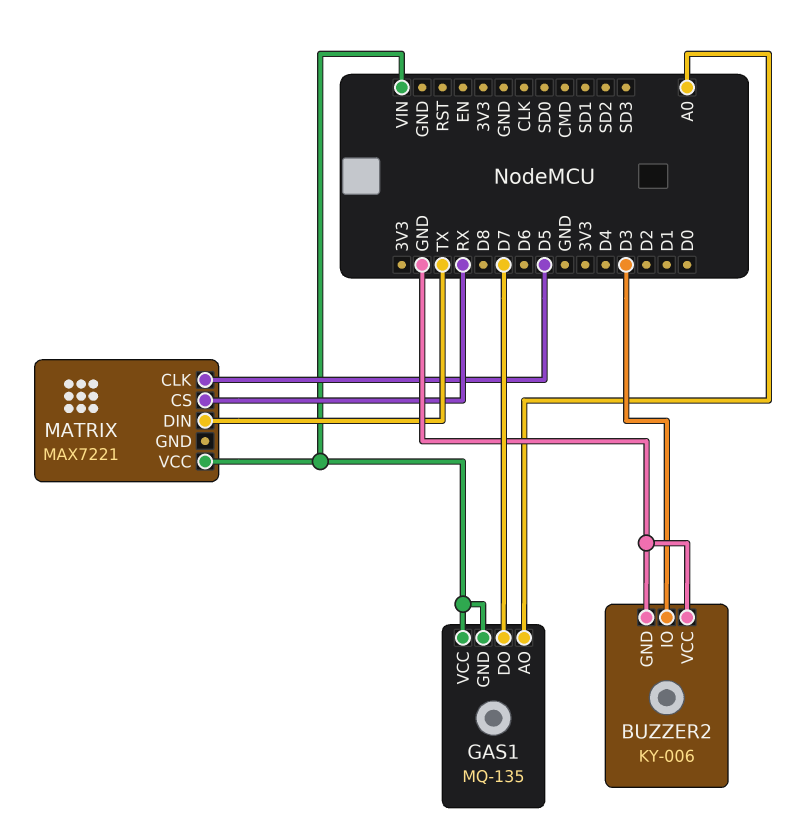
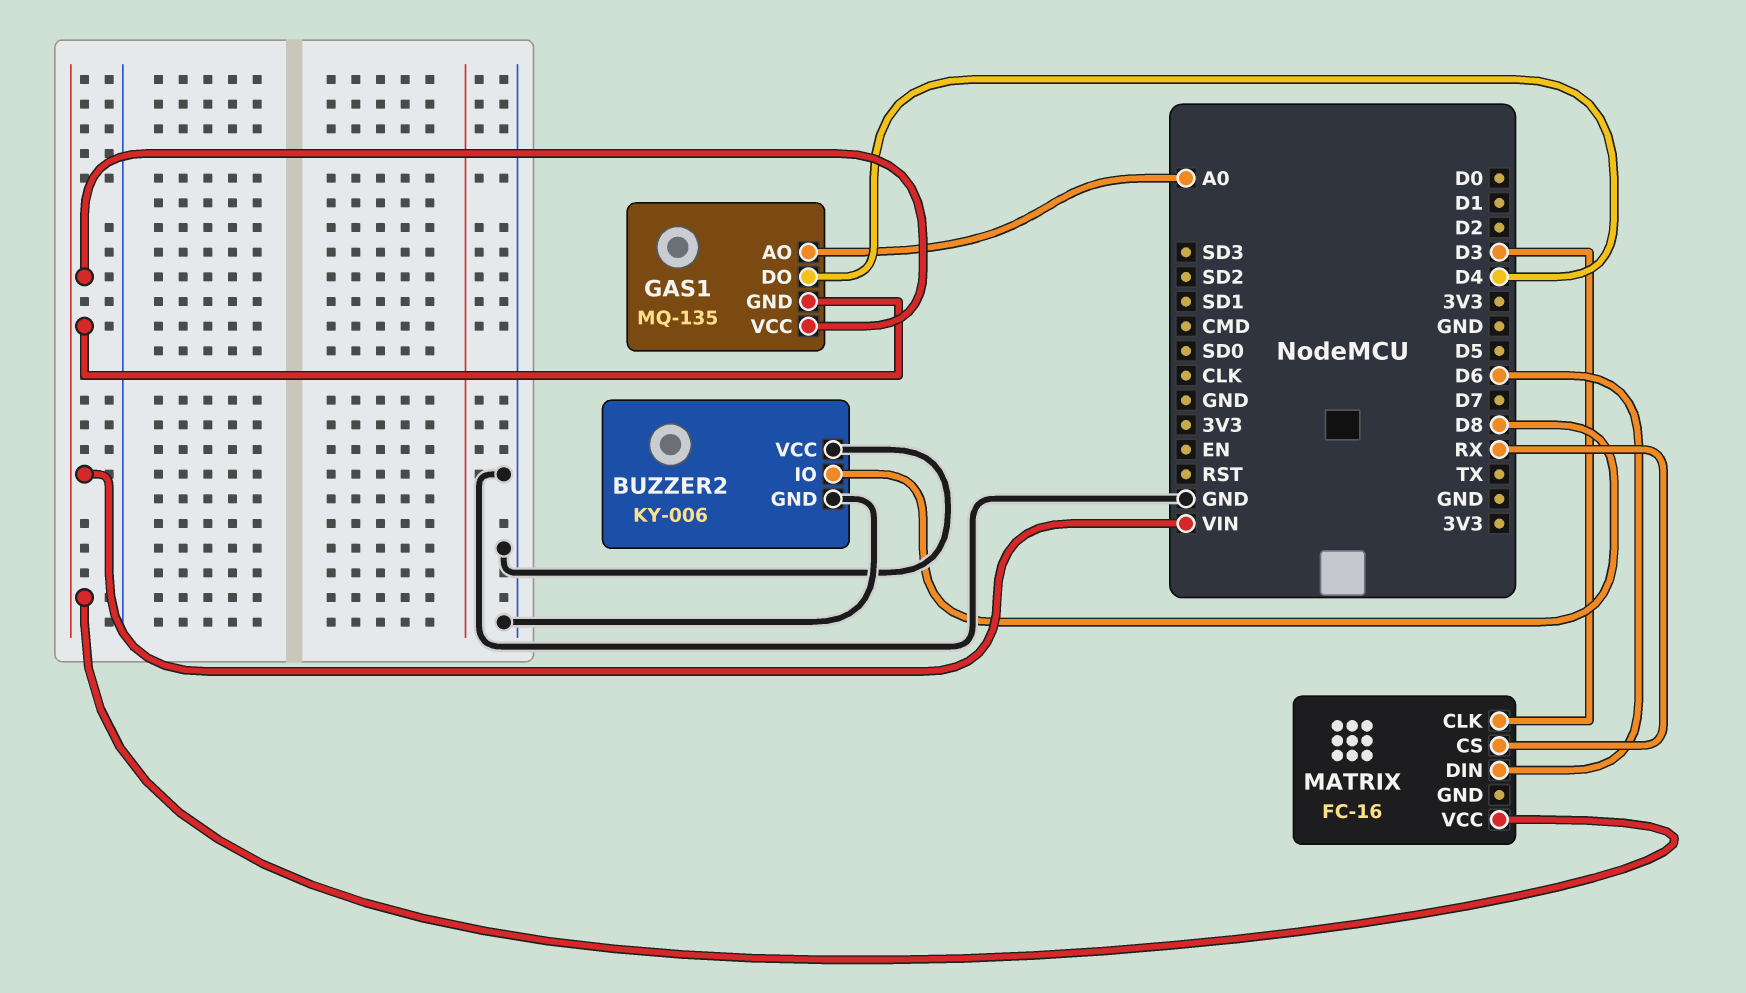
BUZZER2 pin IO: D3 -> D8
GAS1 pin DO: D7 -> D4
MATRIX: MAX7221 -> FC-16
MATRIX pin CLK: D5 -> D3
MATRIX pin DIN: TX -> D6

